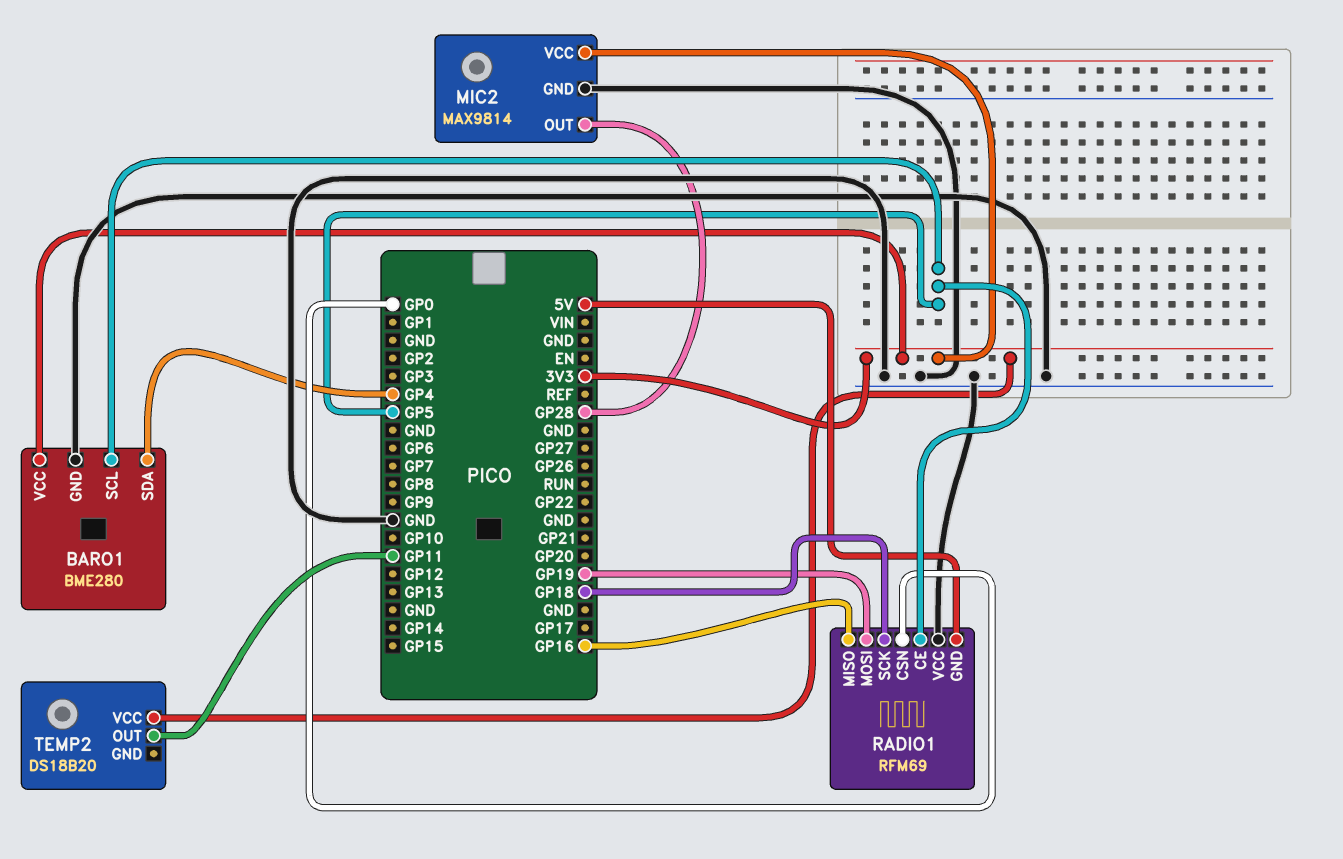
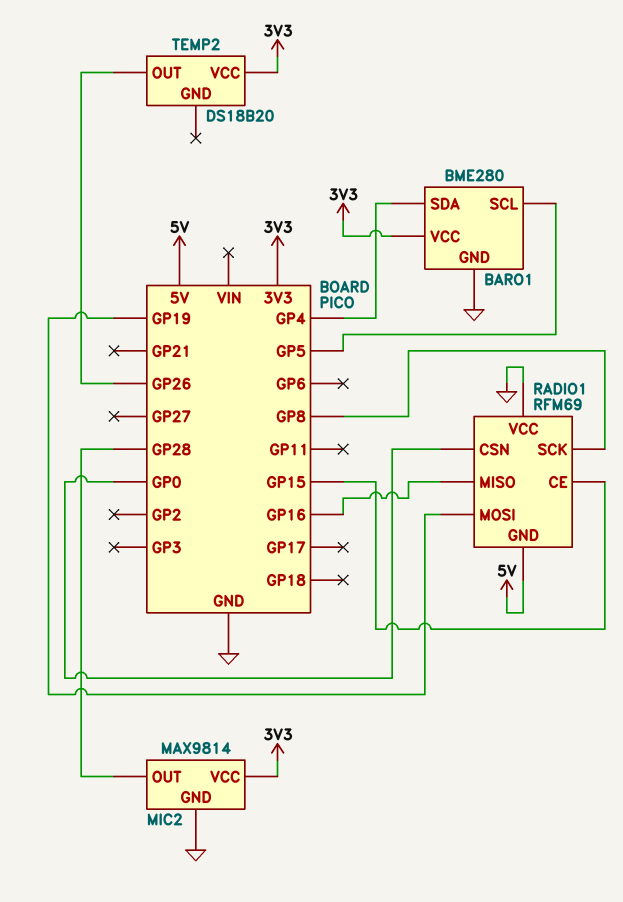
RADIO1 pin CE: GP5 -> GP15
RADIO1 pin SCK: GP18 -> GP8
TEMP2 pin OUT: GP11 -> GP26

